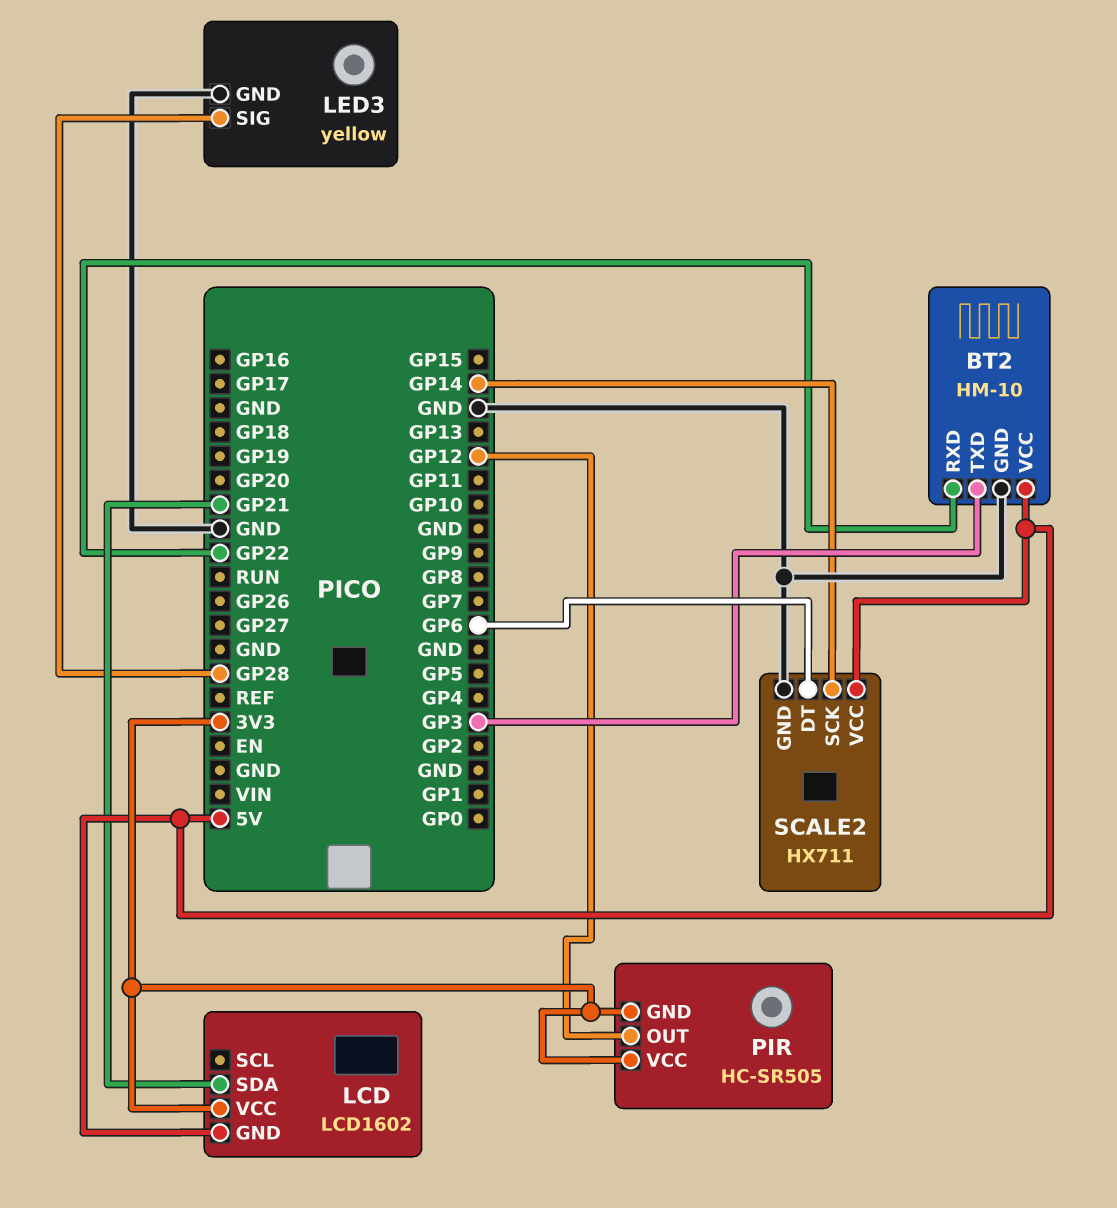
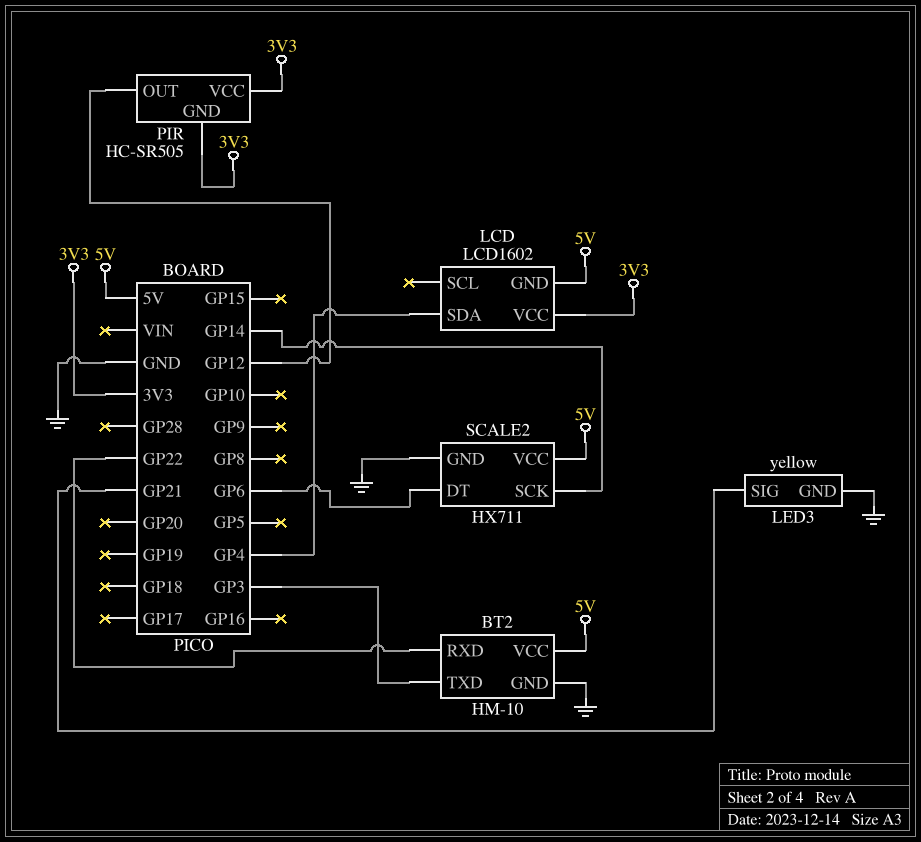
LCD pin SDA: GP21 -> GP4
LED3 pin SIG: GP28 -> GP21

